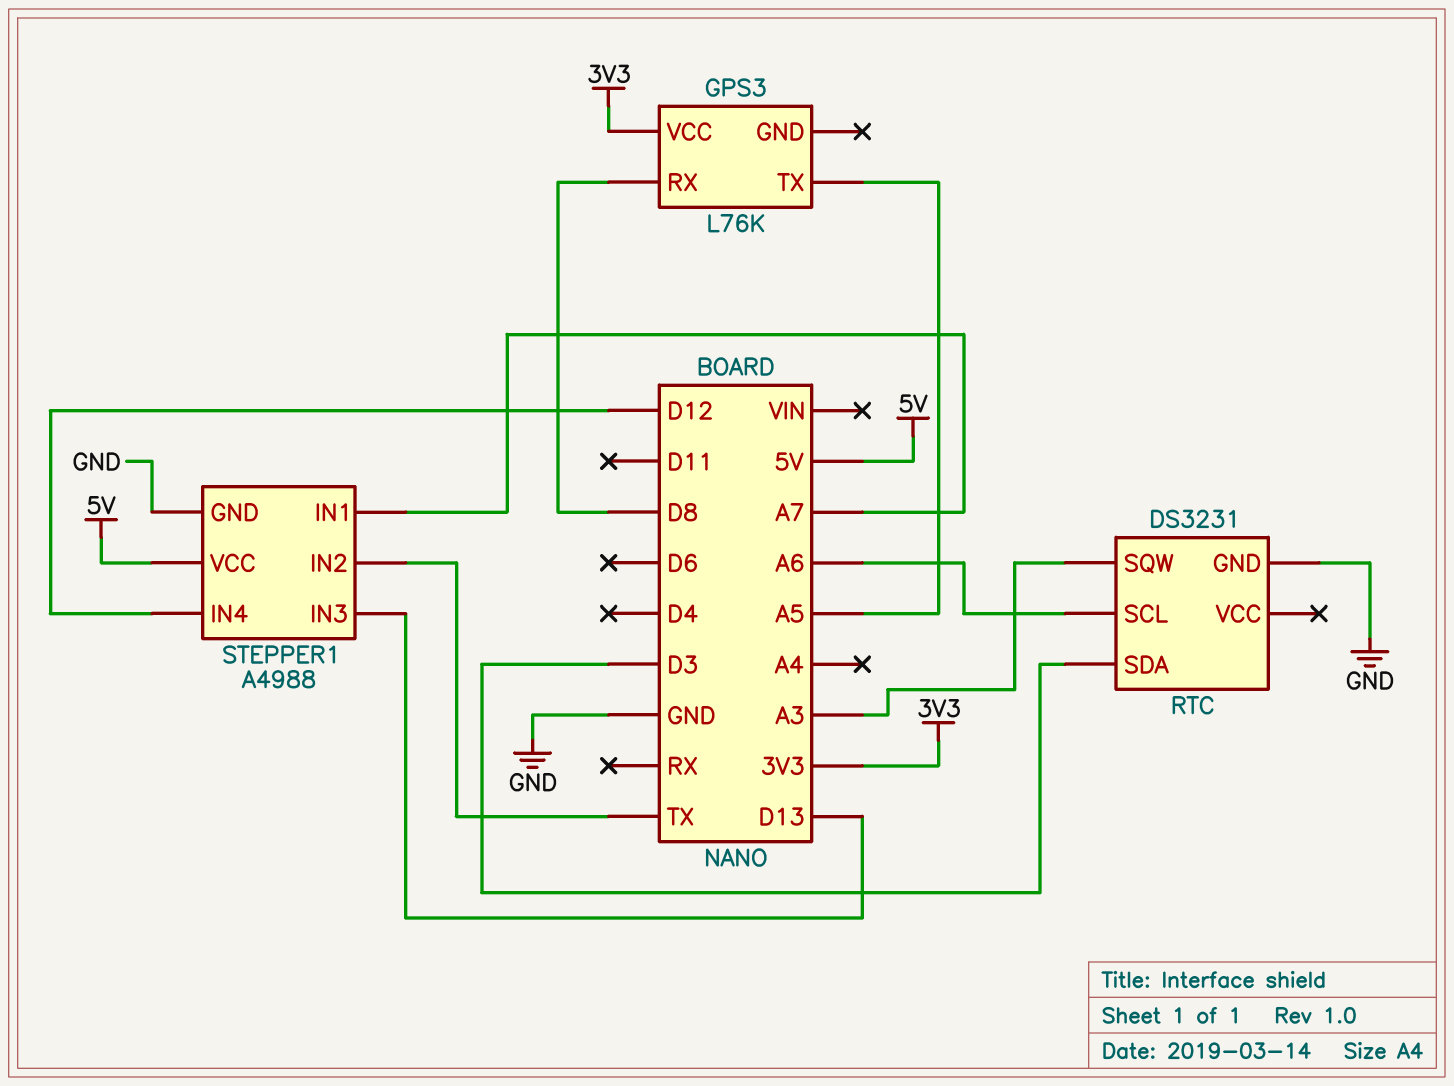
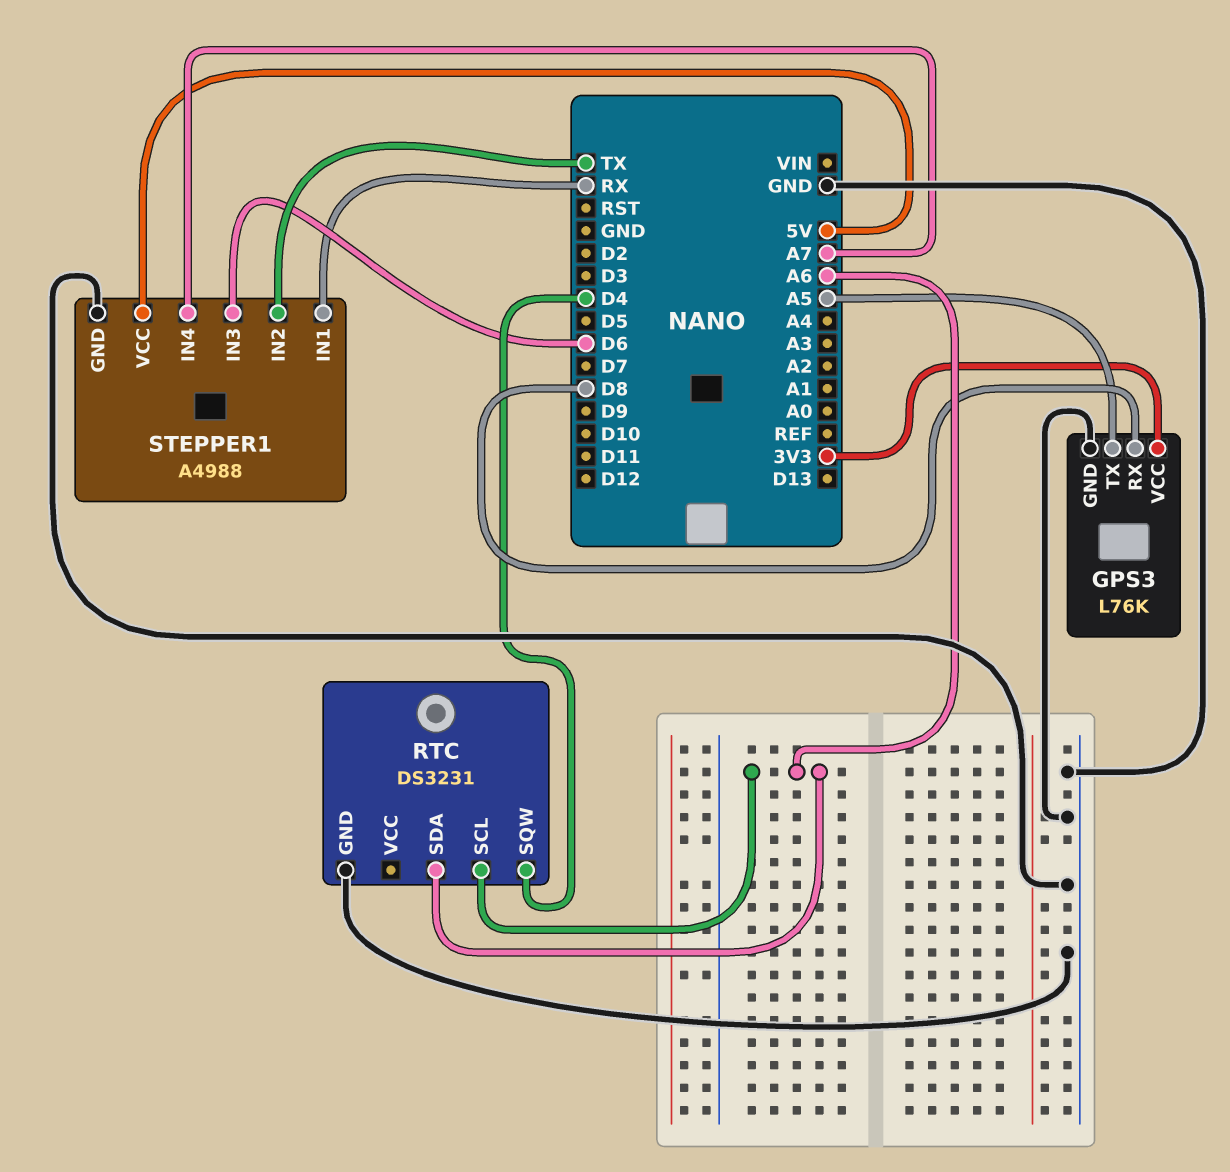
GPS3 pin GND: none -> GND
RTC pin SDA: D3 -> A6
RTC pin SQW: A3 -> D4
STEPPER1 pin IN1: A7 -> RX
STEPPER1 pin IN3: D13 -> D6
STEPPER1 pin IN4: D12 -> A7

